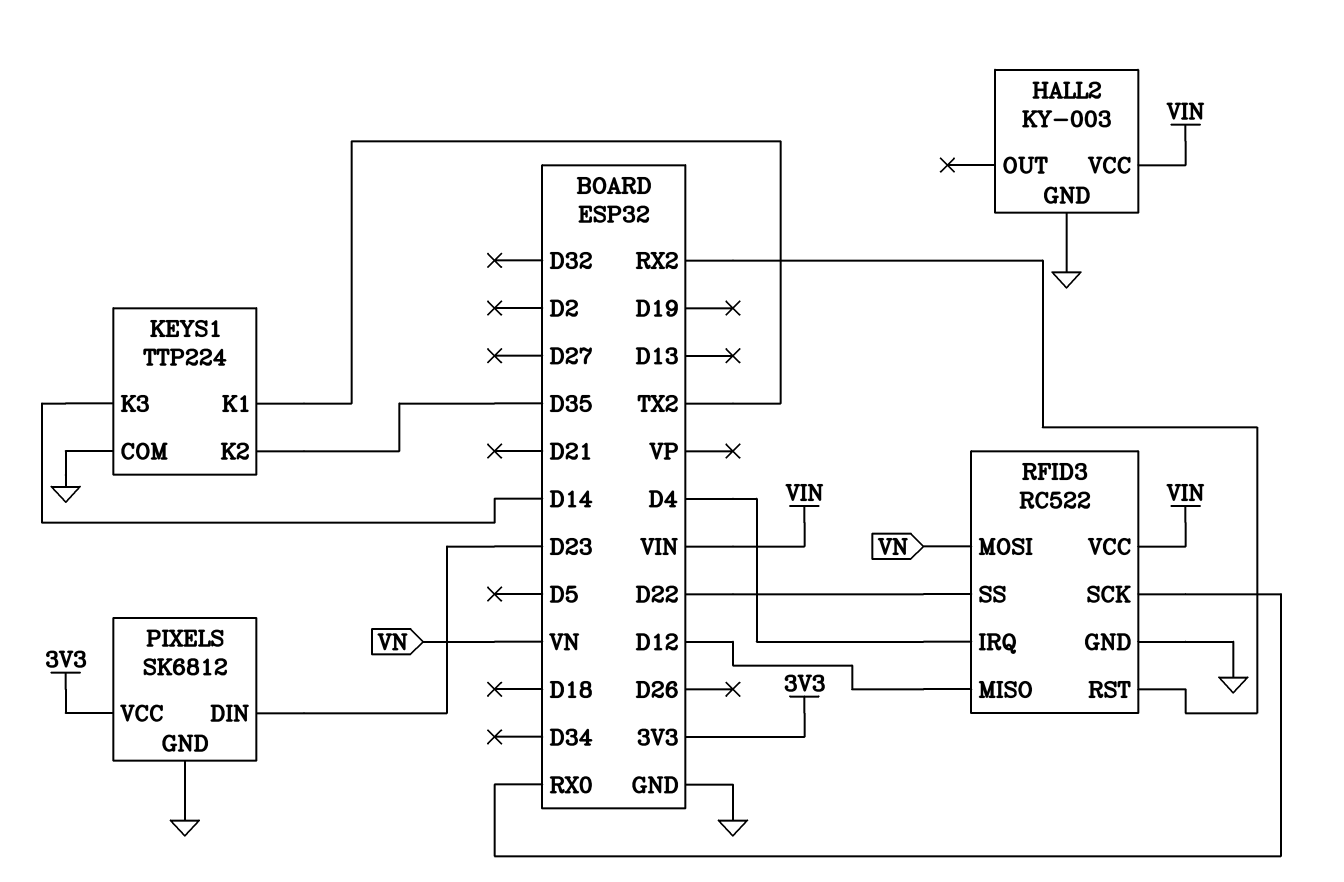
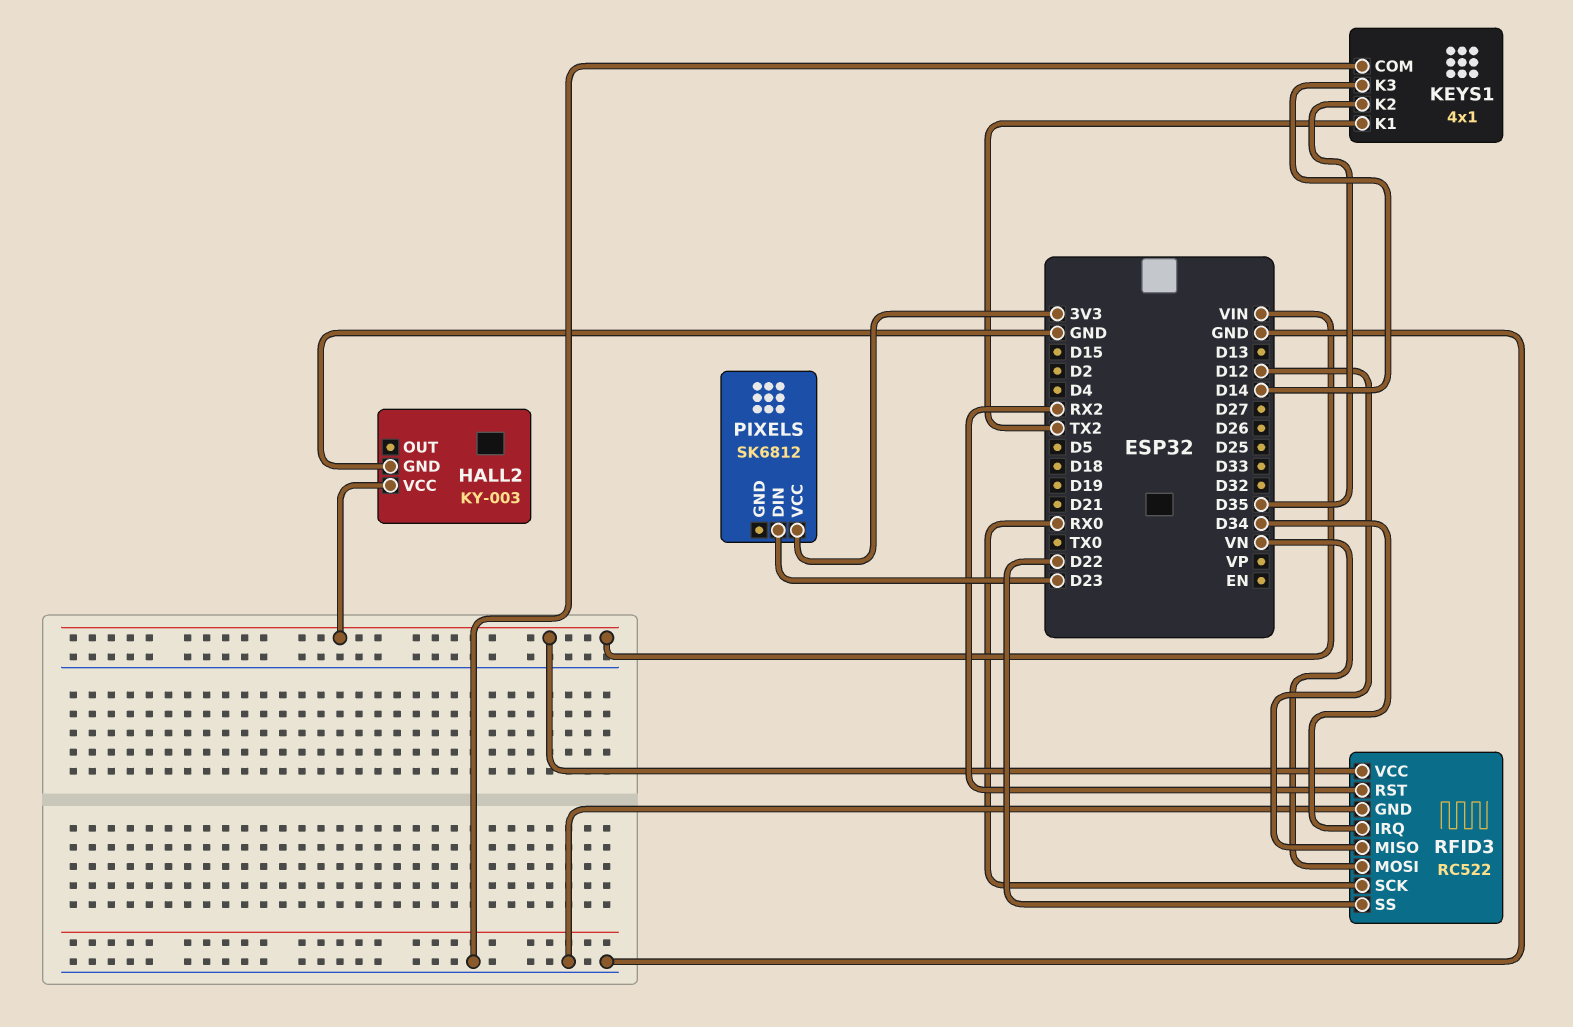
KEYS1: TTP224 -> 4x1
PIXELS pin GND: GND -> none
RFID3 pin IRQ: D4 -> D34

